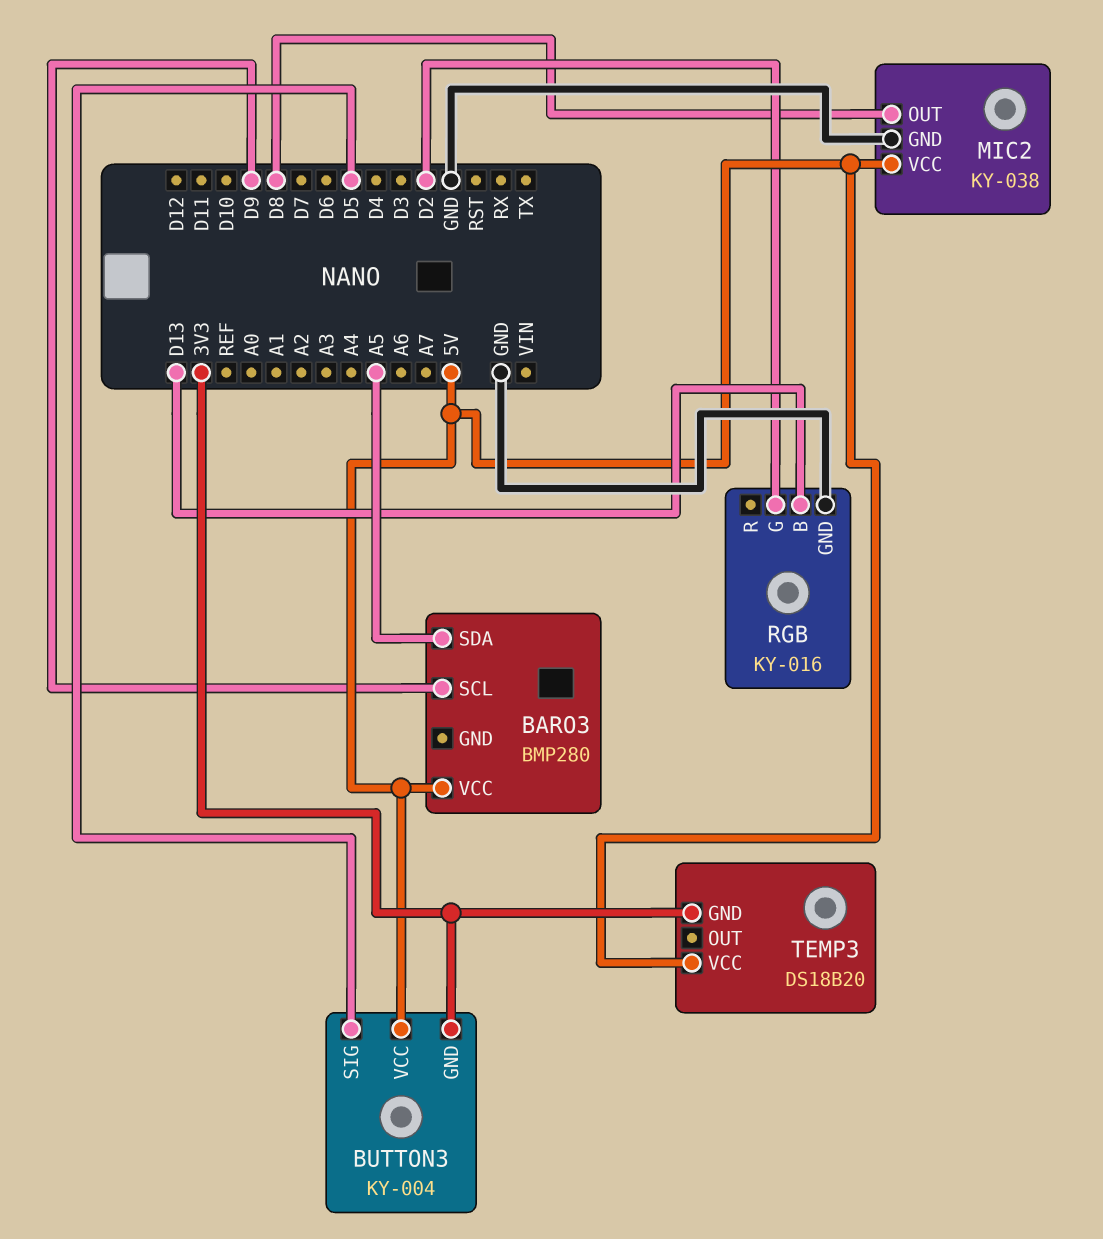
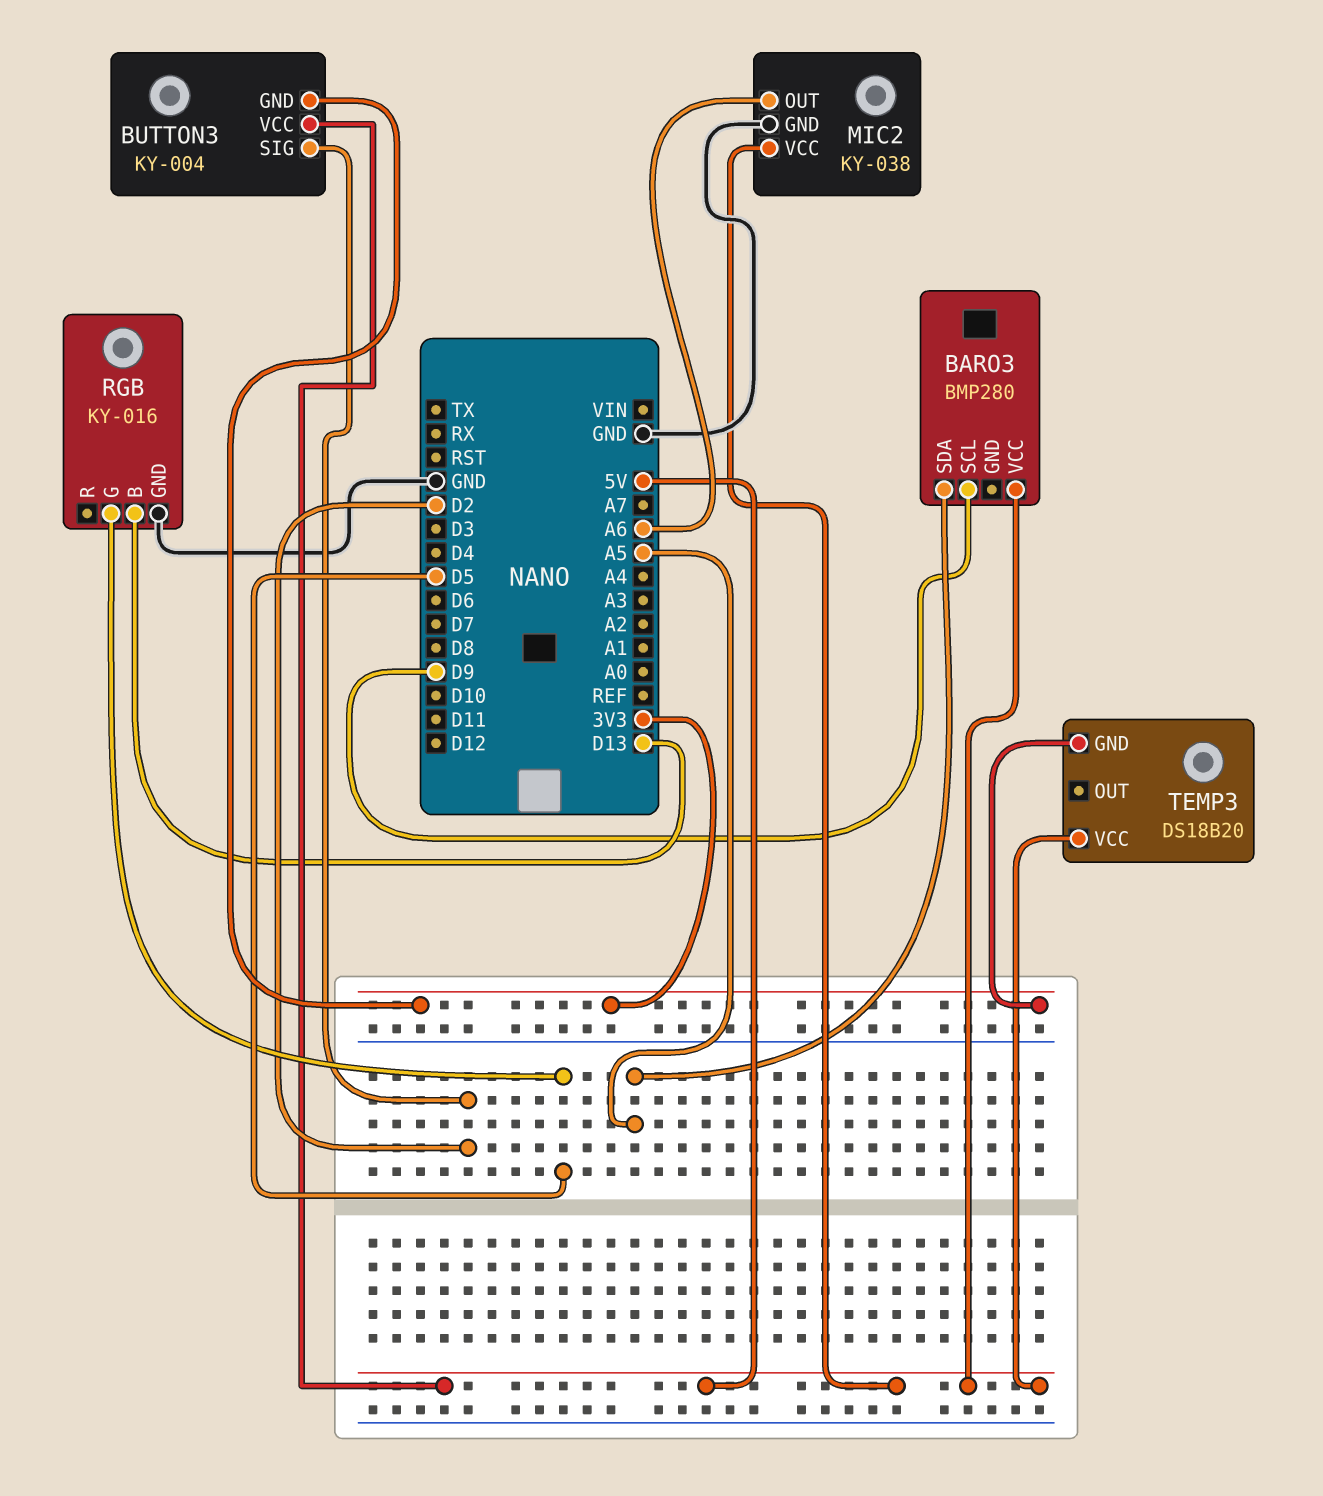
BUTTON3 pin SIG: D5 -> D2
MIC2 pin OUT: D8 -> A6
RGB pin G: D2 -> D5

